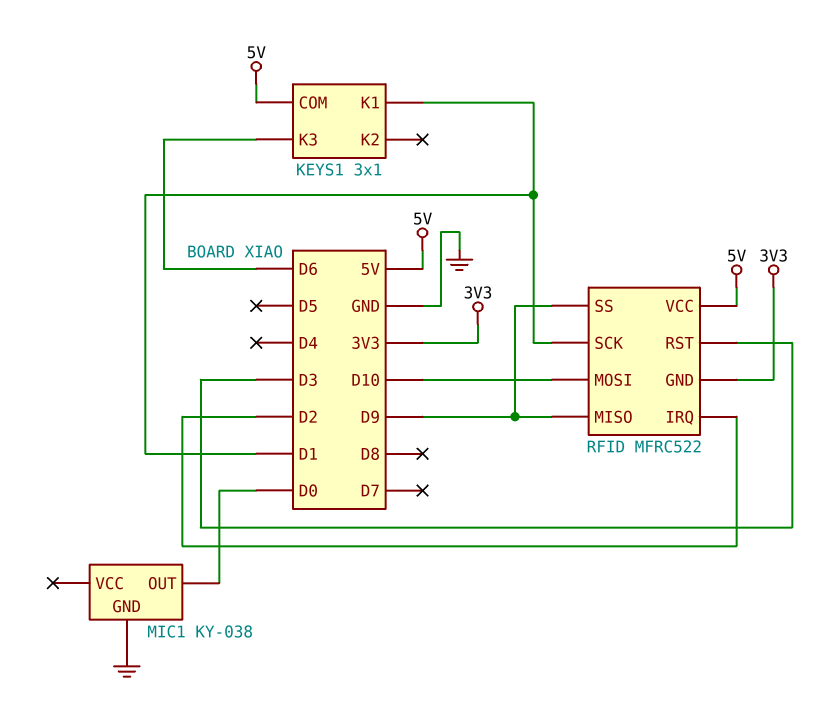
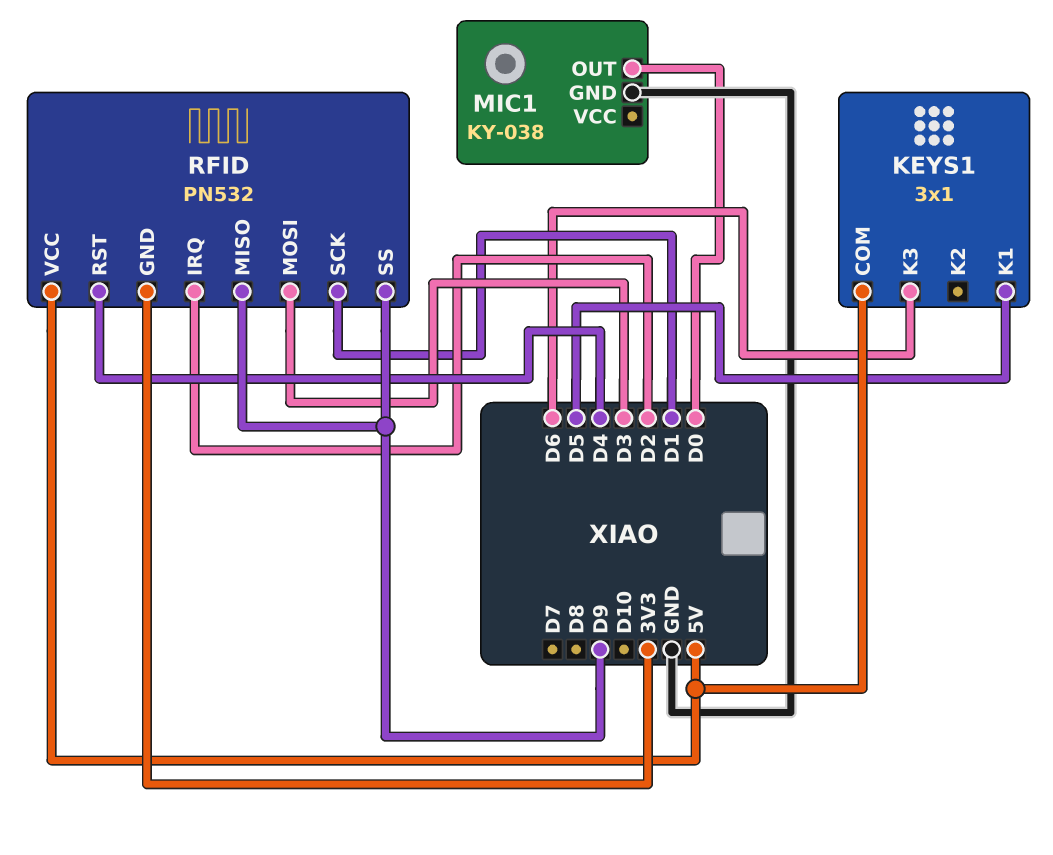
KEYS1 pin K1: D1 -> D5
RFID: MFRC522 -> PN532
RFID pin MOSI: D10 -> D3
RFID pin RST: D3 -> D4

